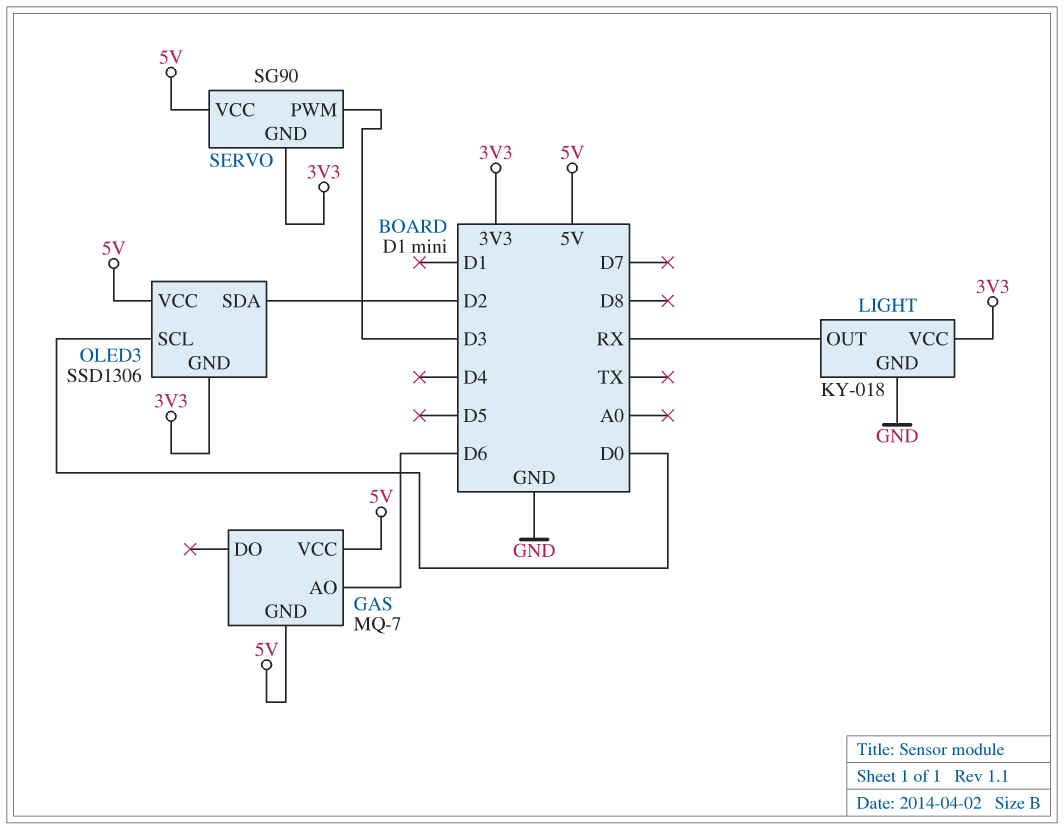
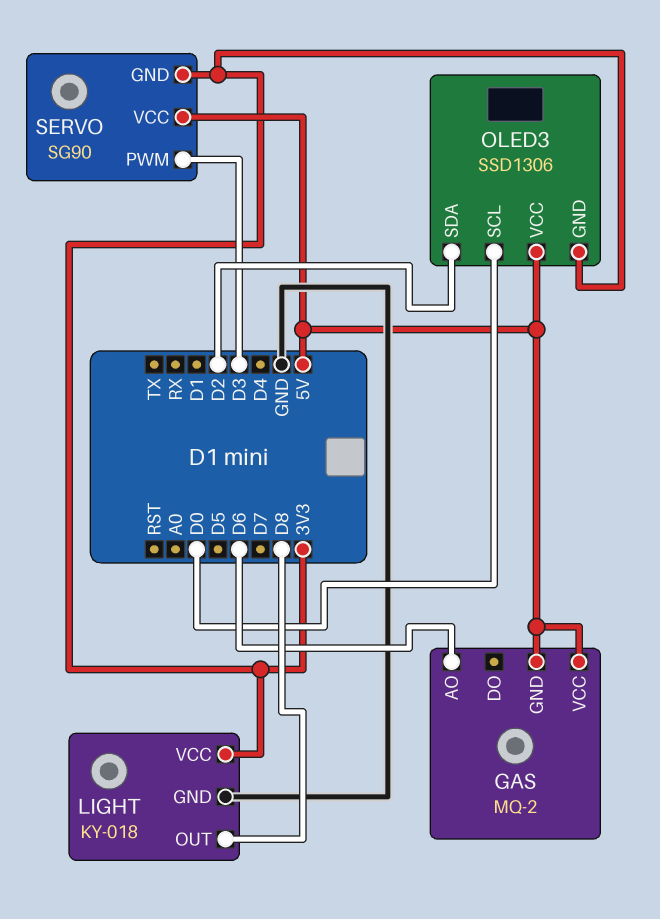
GAS: MQ-7 -> MQ-2
LIGHT pin OUT: RX -> D8

